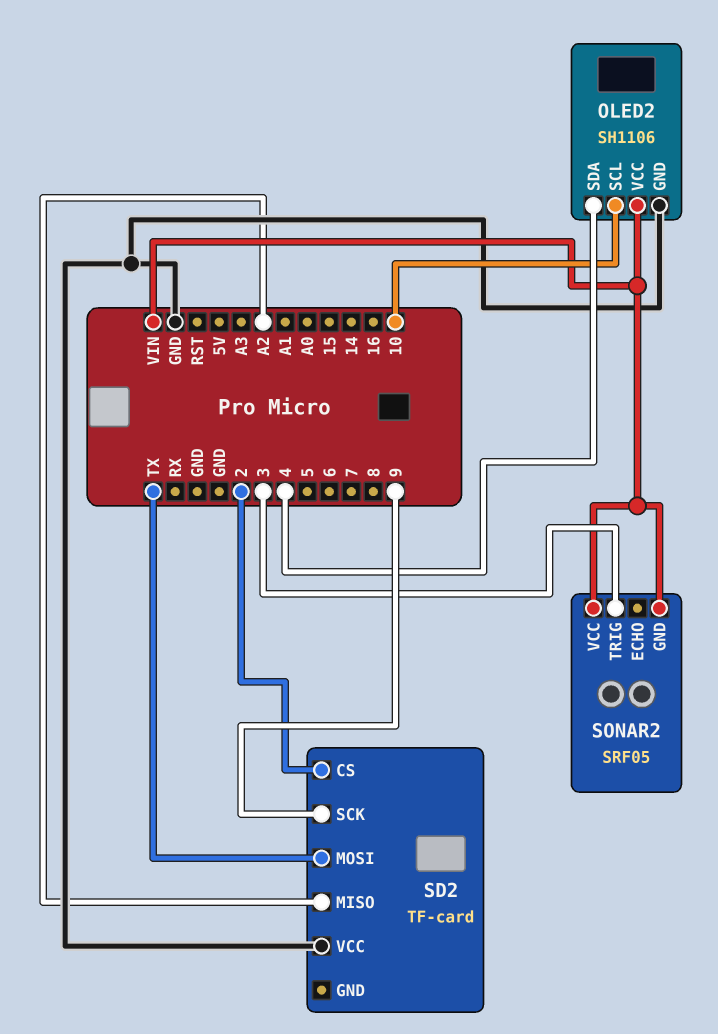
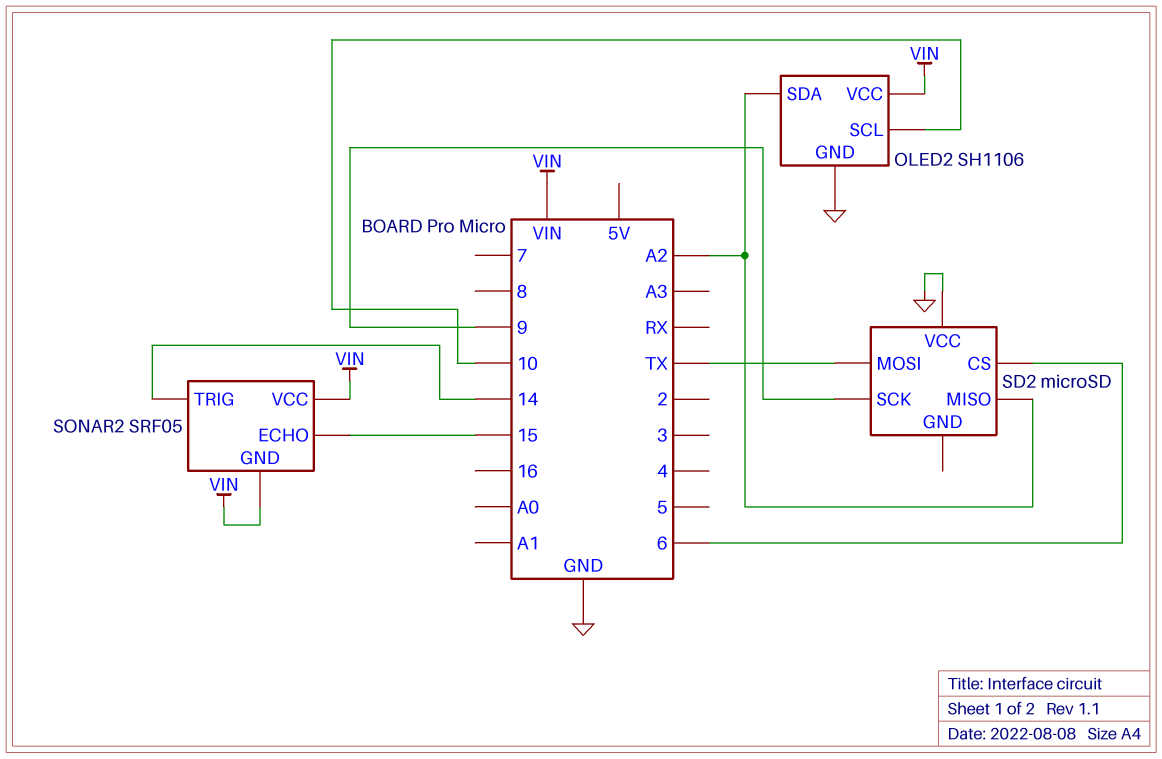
OLED2 pin SDA: 4 -> A2
SD2: TF-card -> microSD
SD2 pin CS: 2 -> 6
SONAR2 pin ECHO: none -> 15
SONAR2 pin TRIG: 3 -> 14

